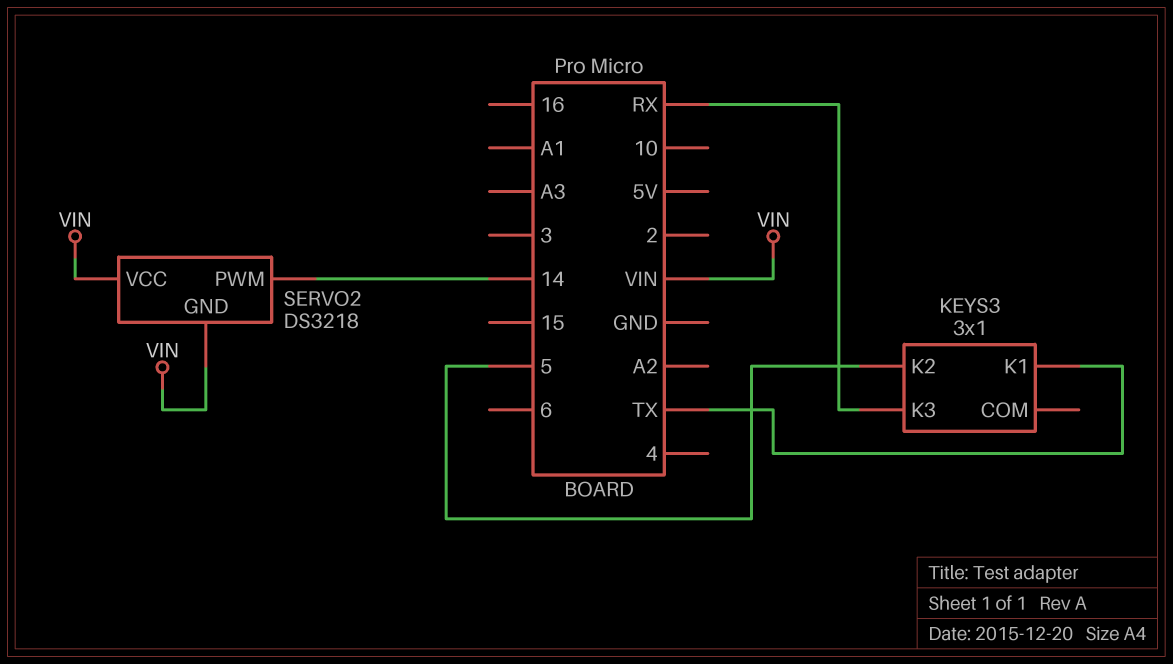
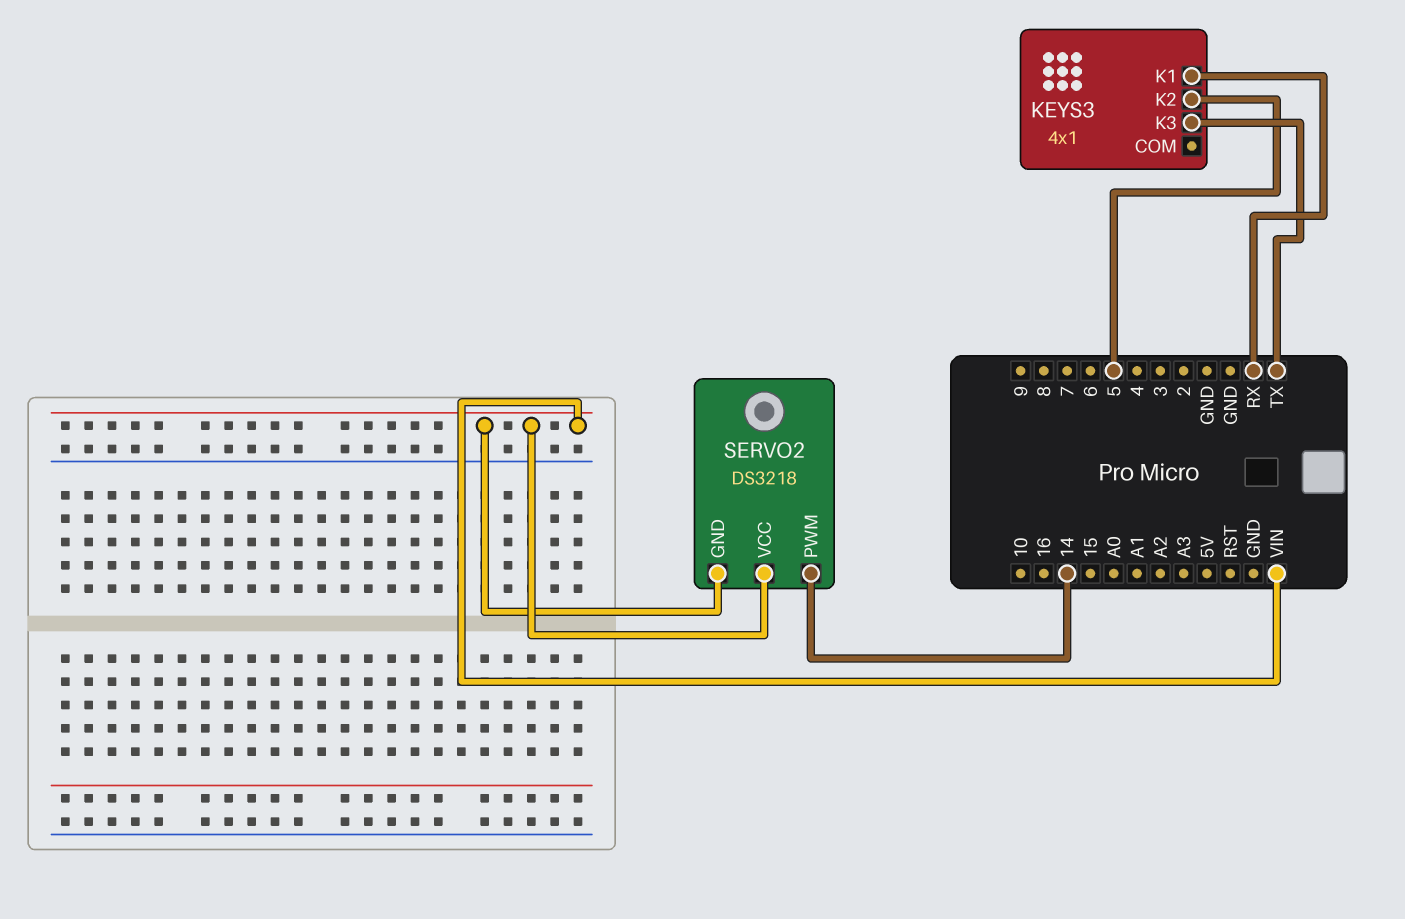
KEYS3: 3x1 -> 4x1
KEYS3 pin K1: TX -> RX
KEYS3 pin K3: RX -> TX

